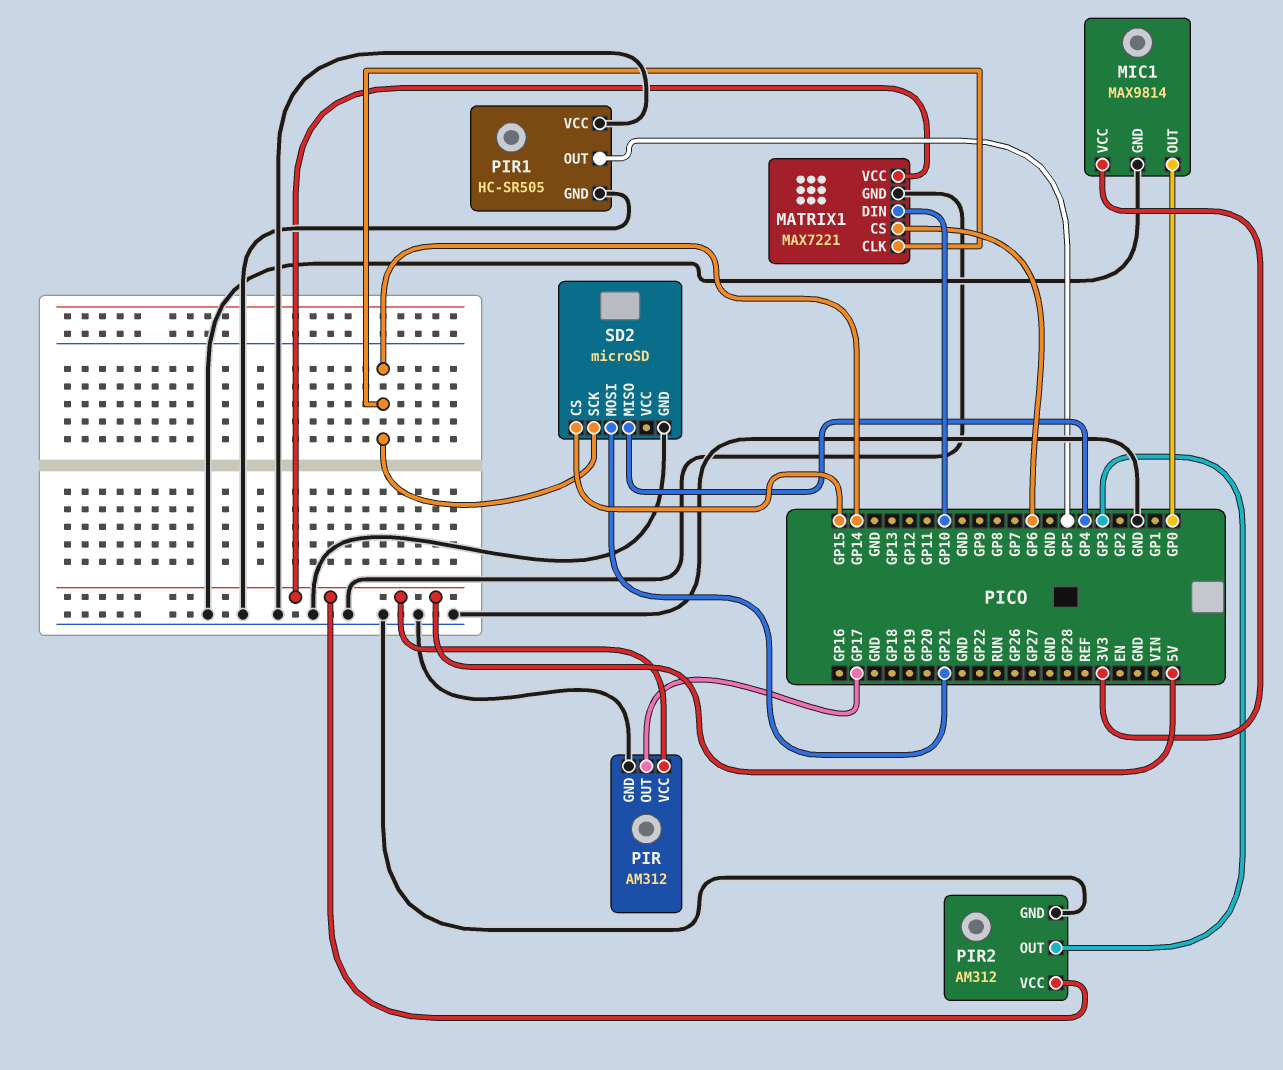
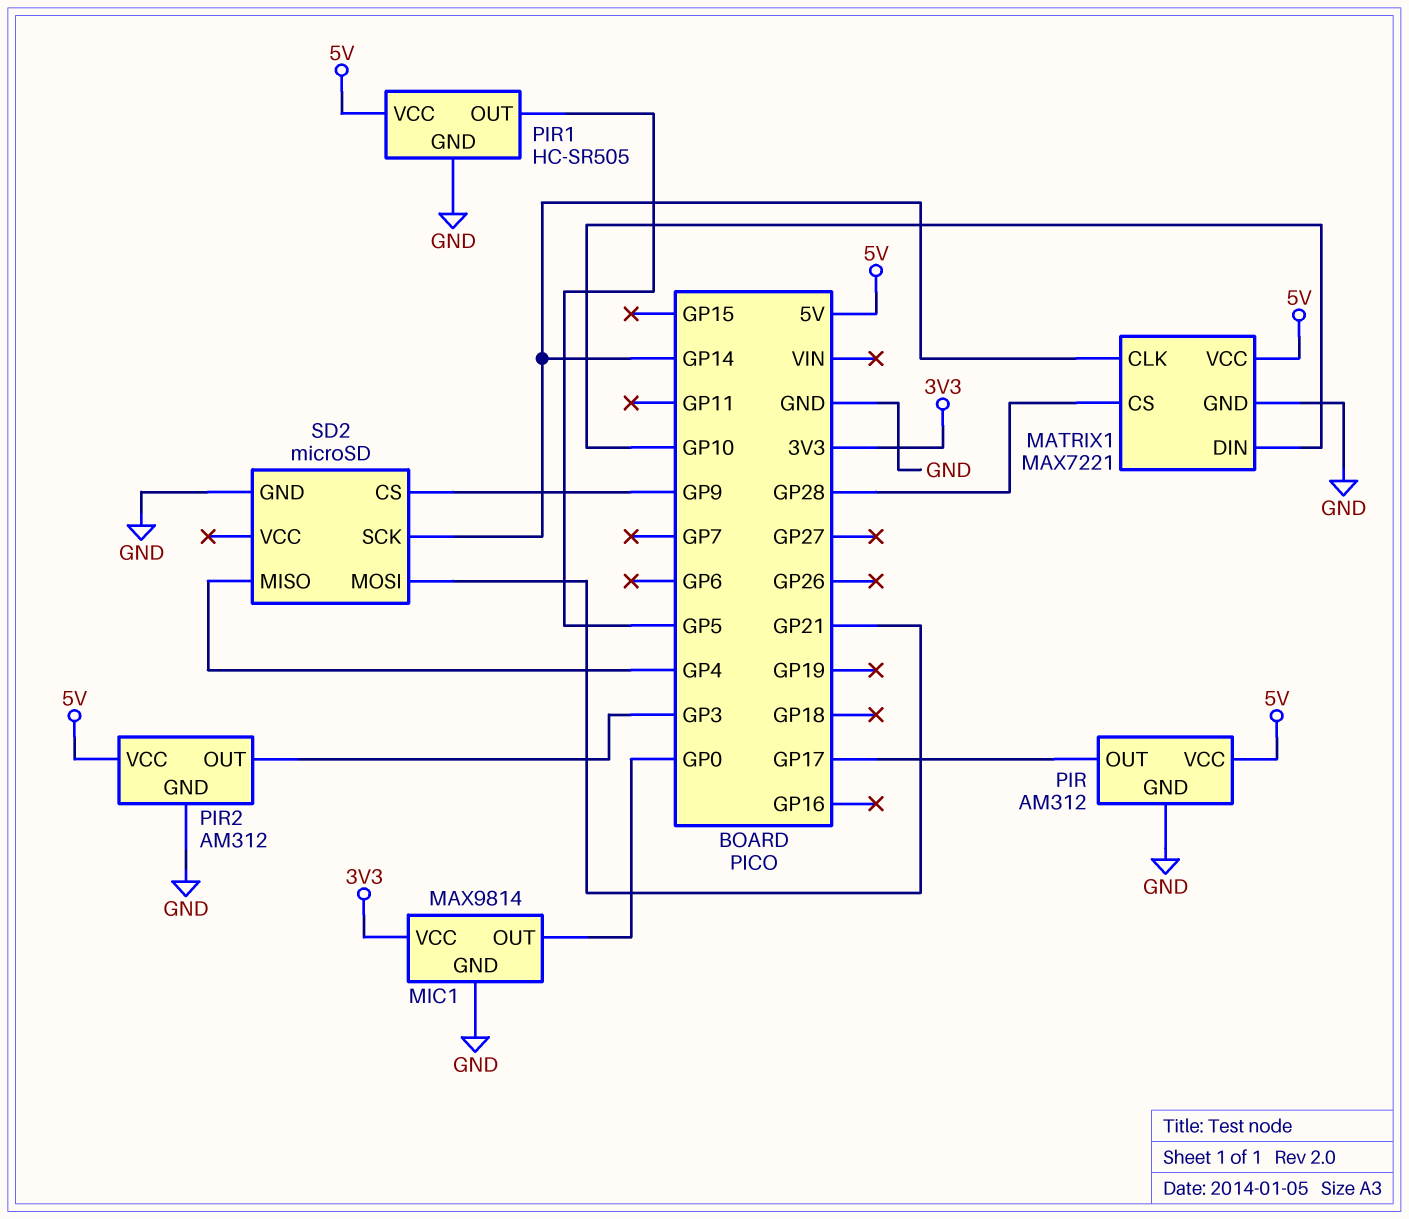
MATRIX1 pin CS: GP6 -> GP28
PIR1 pin VCC: GND -> 5V
SD2 pin CS: GP15 -> GP9

